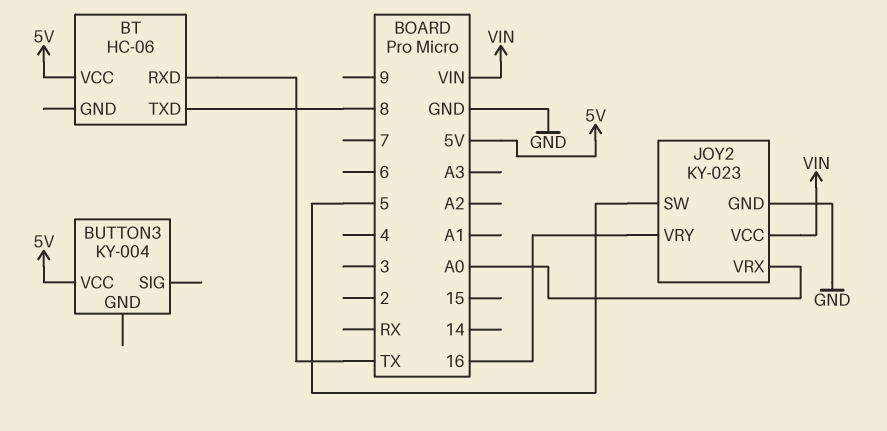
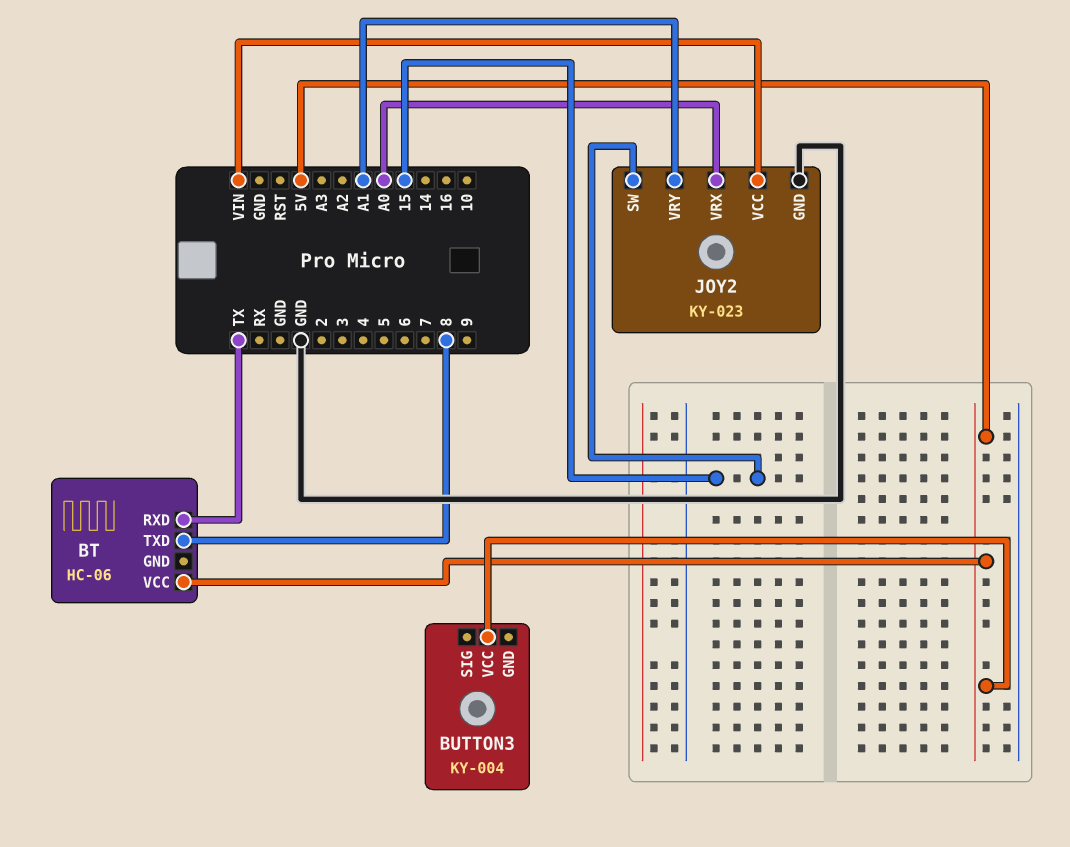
JOY2 pin SW: 5 -> 15
JOY2 pin VRY: 16 -> A1

